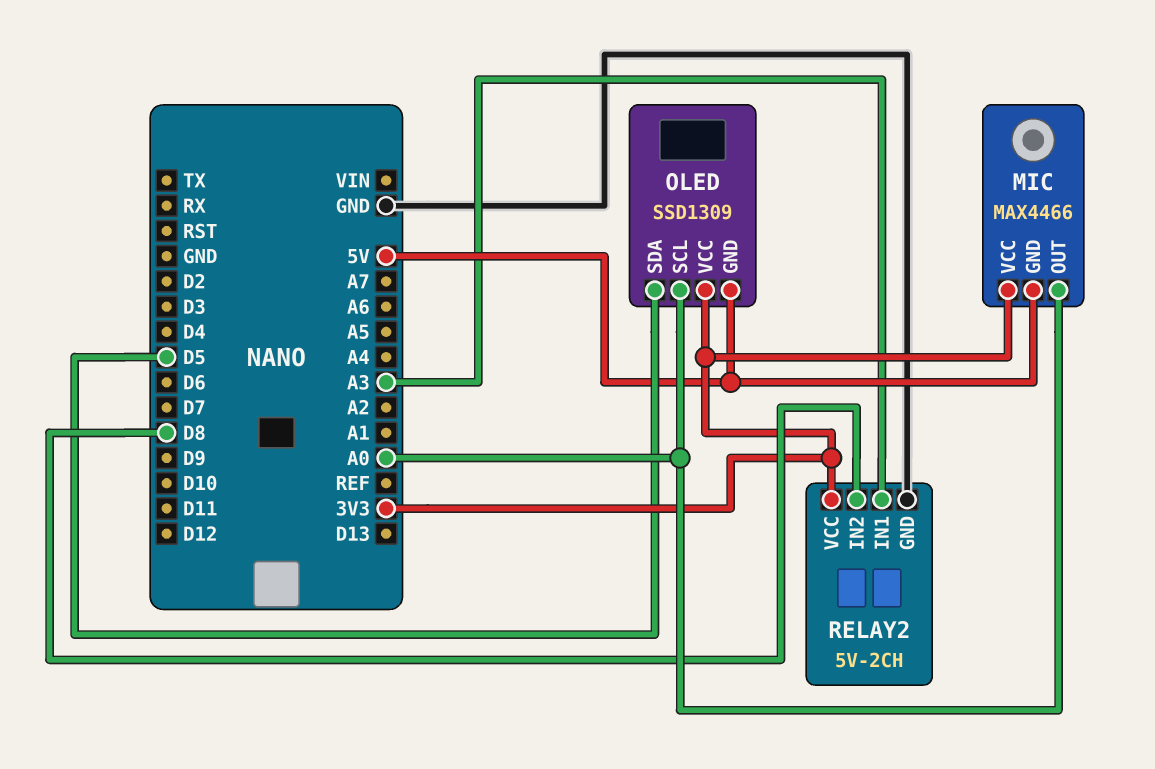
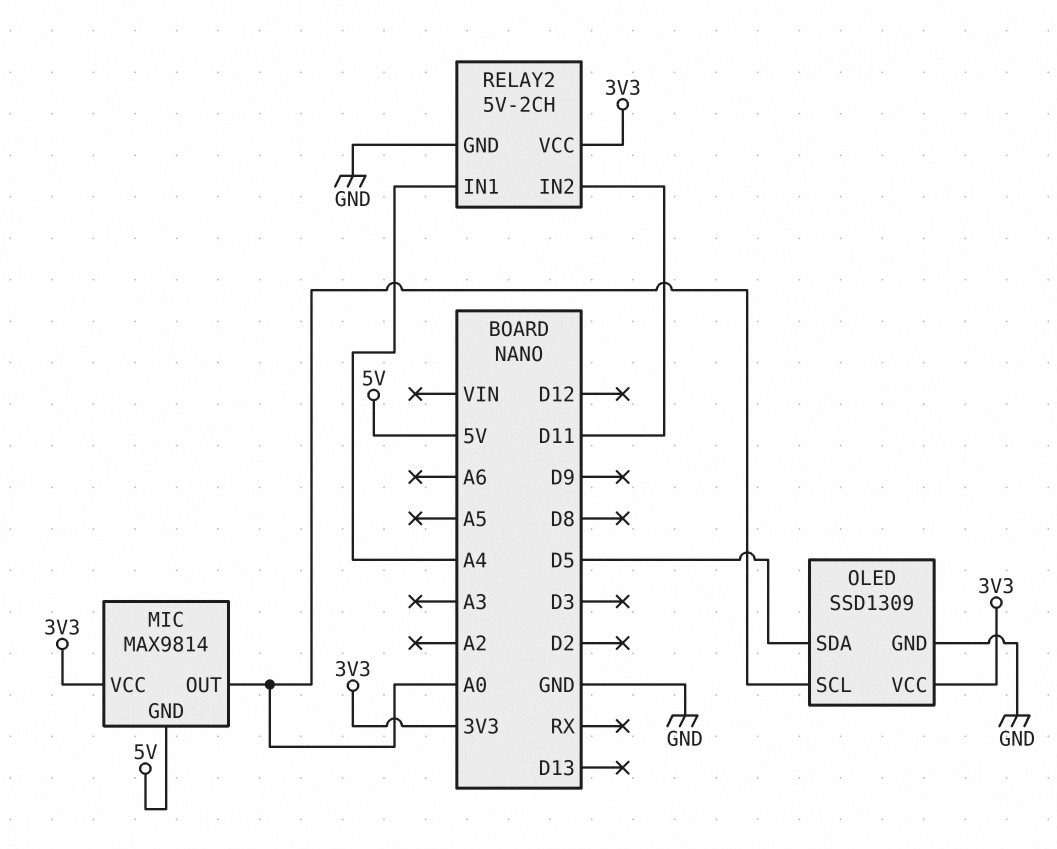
MIC: MAX4466 -> MAX9814
OLED pin GND: 5V -> GND
RELAY2 pin IN1: A3 -> A4
RELAY2 pin IN2: D8 -> D11

